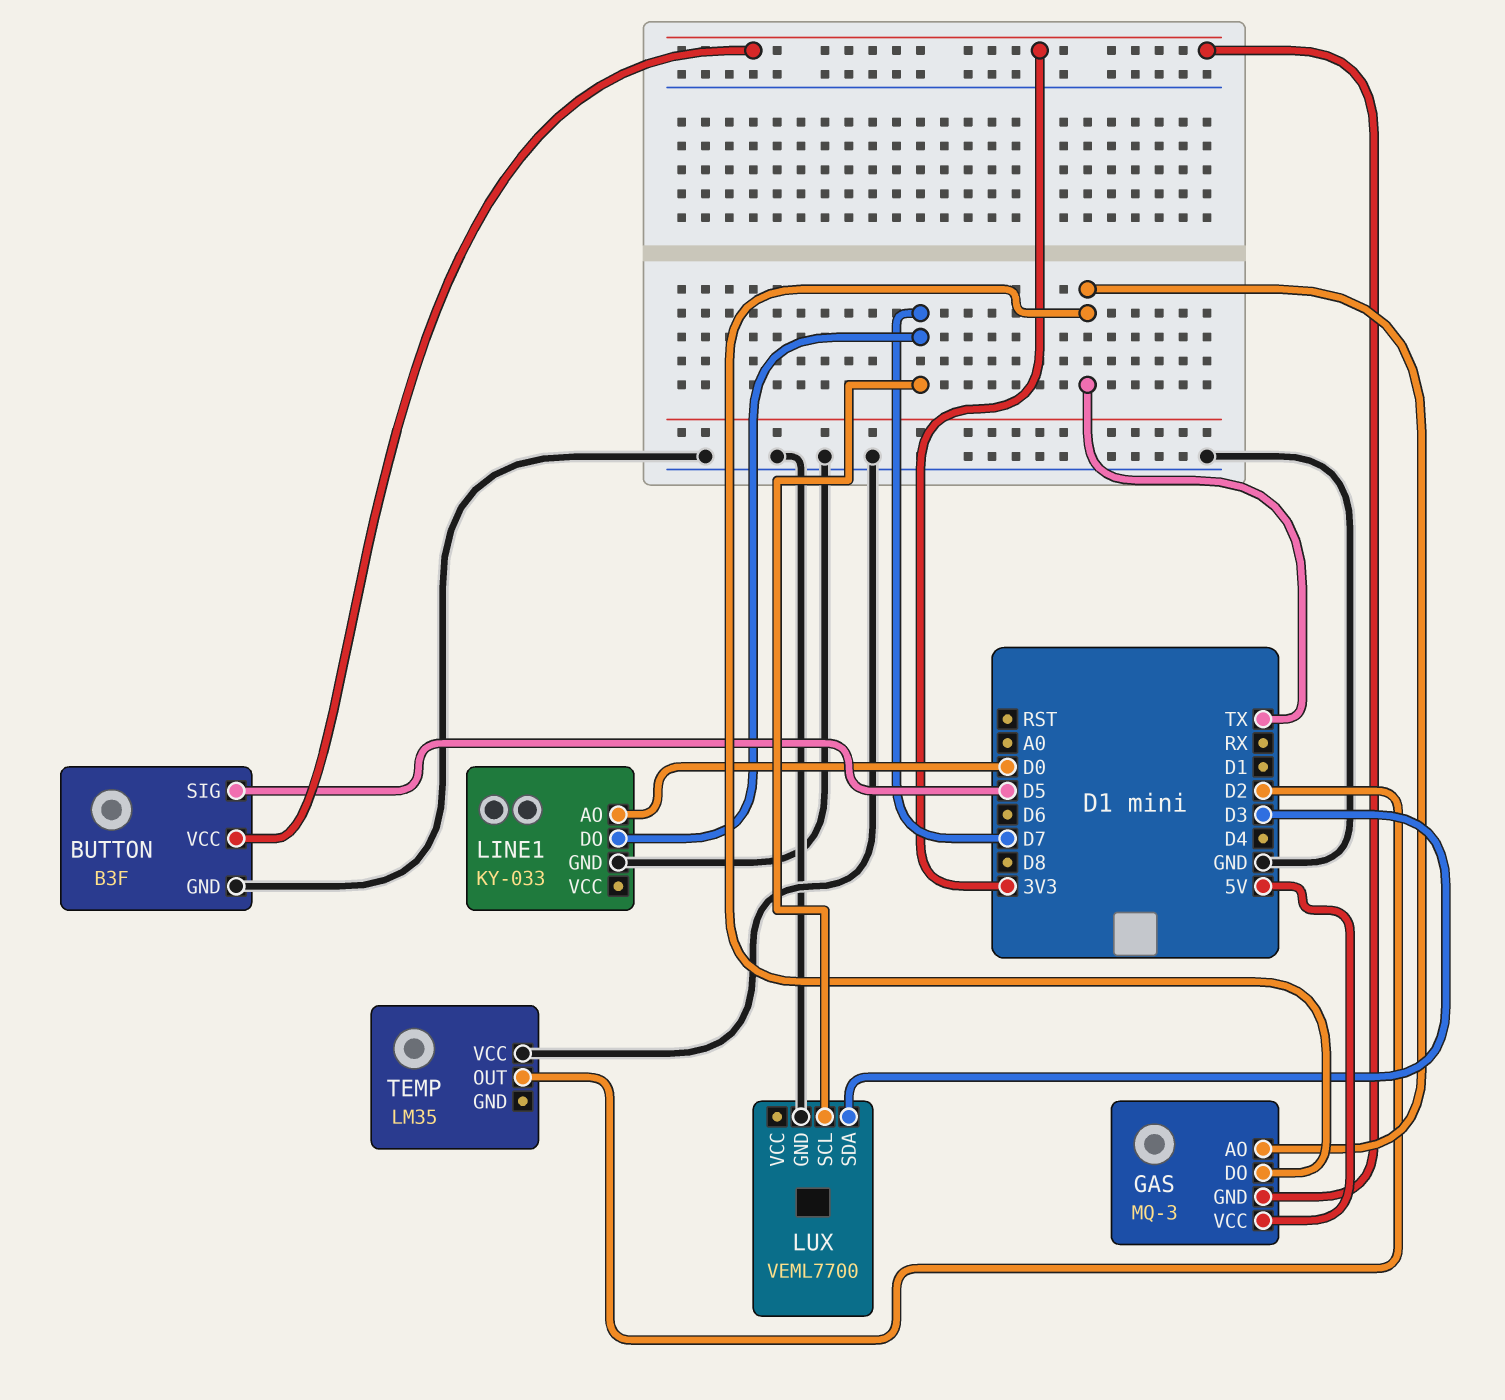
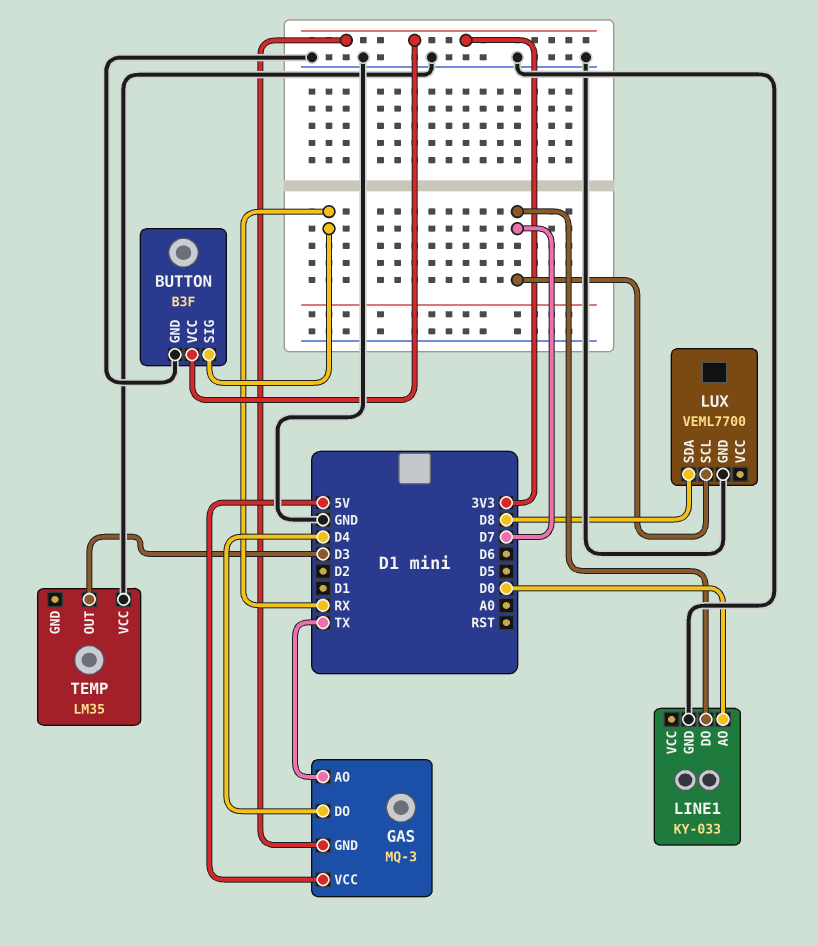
BUTTON pin SIG: D5 -> RX
GAS pin DO: TX -> D4
LUX pin SDA: D3 -> D8
TEMP pin OUT: D2 -> D3

